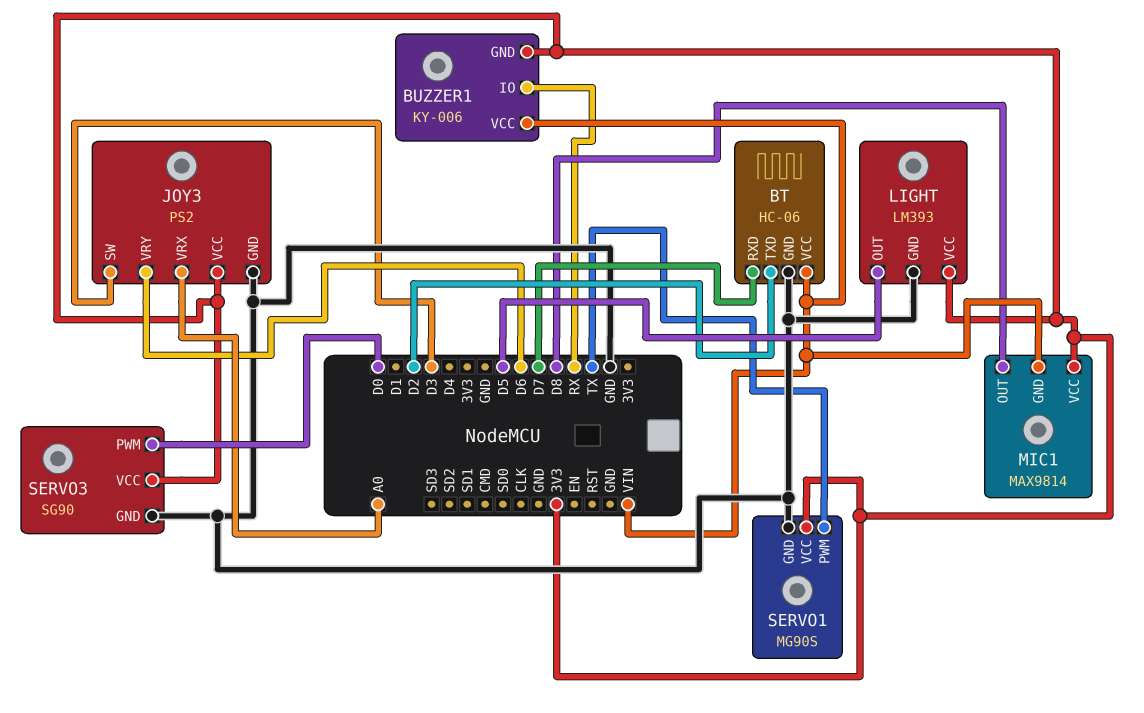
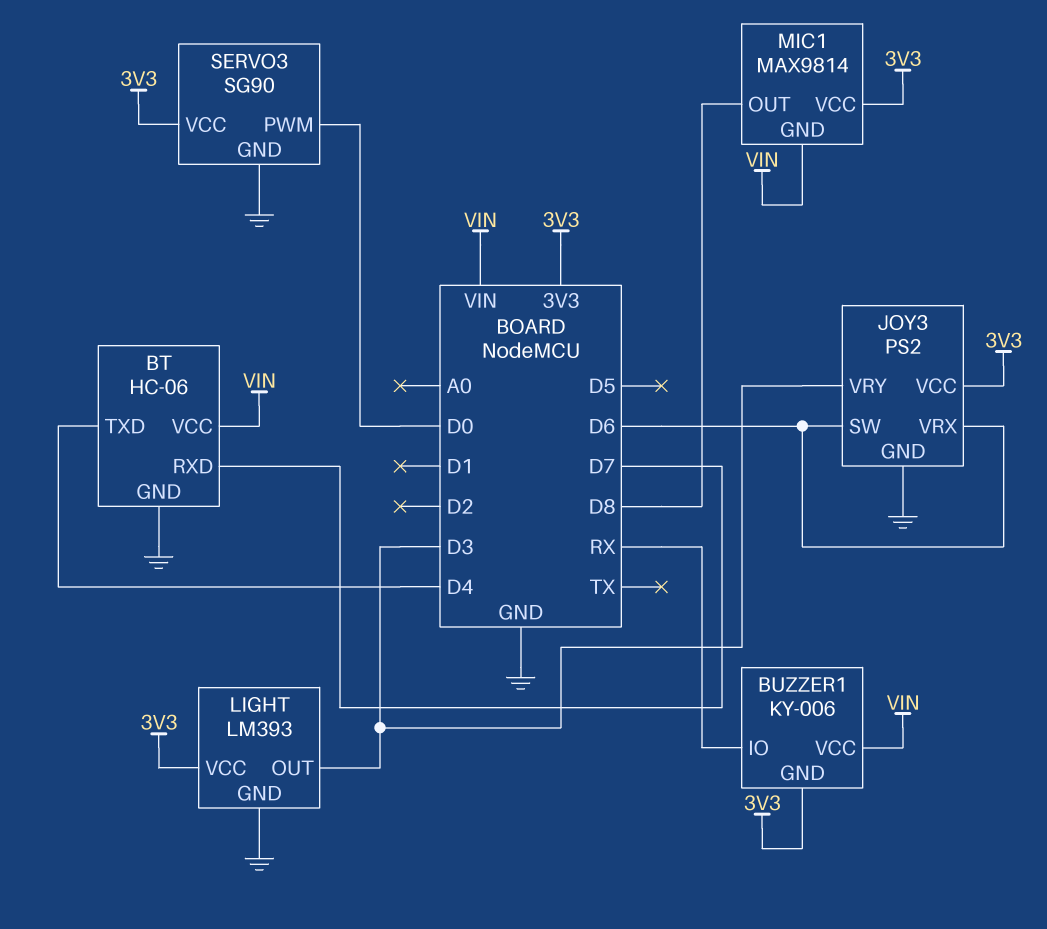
BT pin TXD: D2 -> D4
JOY3 pin SW: D3 -> D6
JOY3 pin VRX: A0 -> D6
JOY3 pin VRY: D6 -> D3
LIGHT pin OUT: D5 -> D3
SERVO1: MG90S -> none
SERVO1 pin GND: GND -> none
SERVO1 pin PWM: TX -> none
SERVO1 pin VCC: 3V3 -> none

